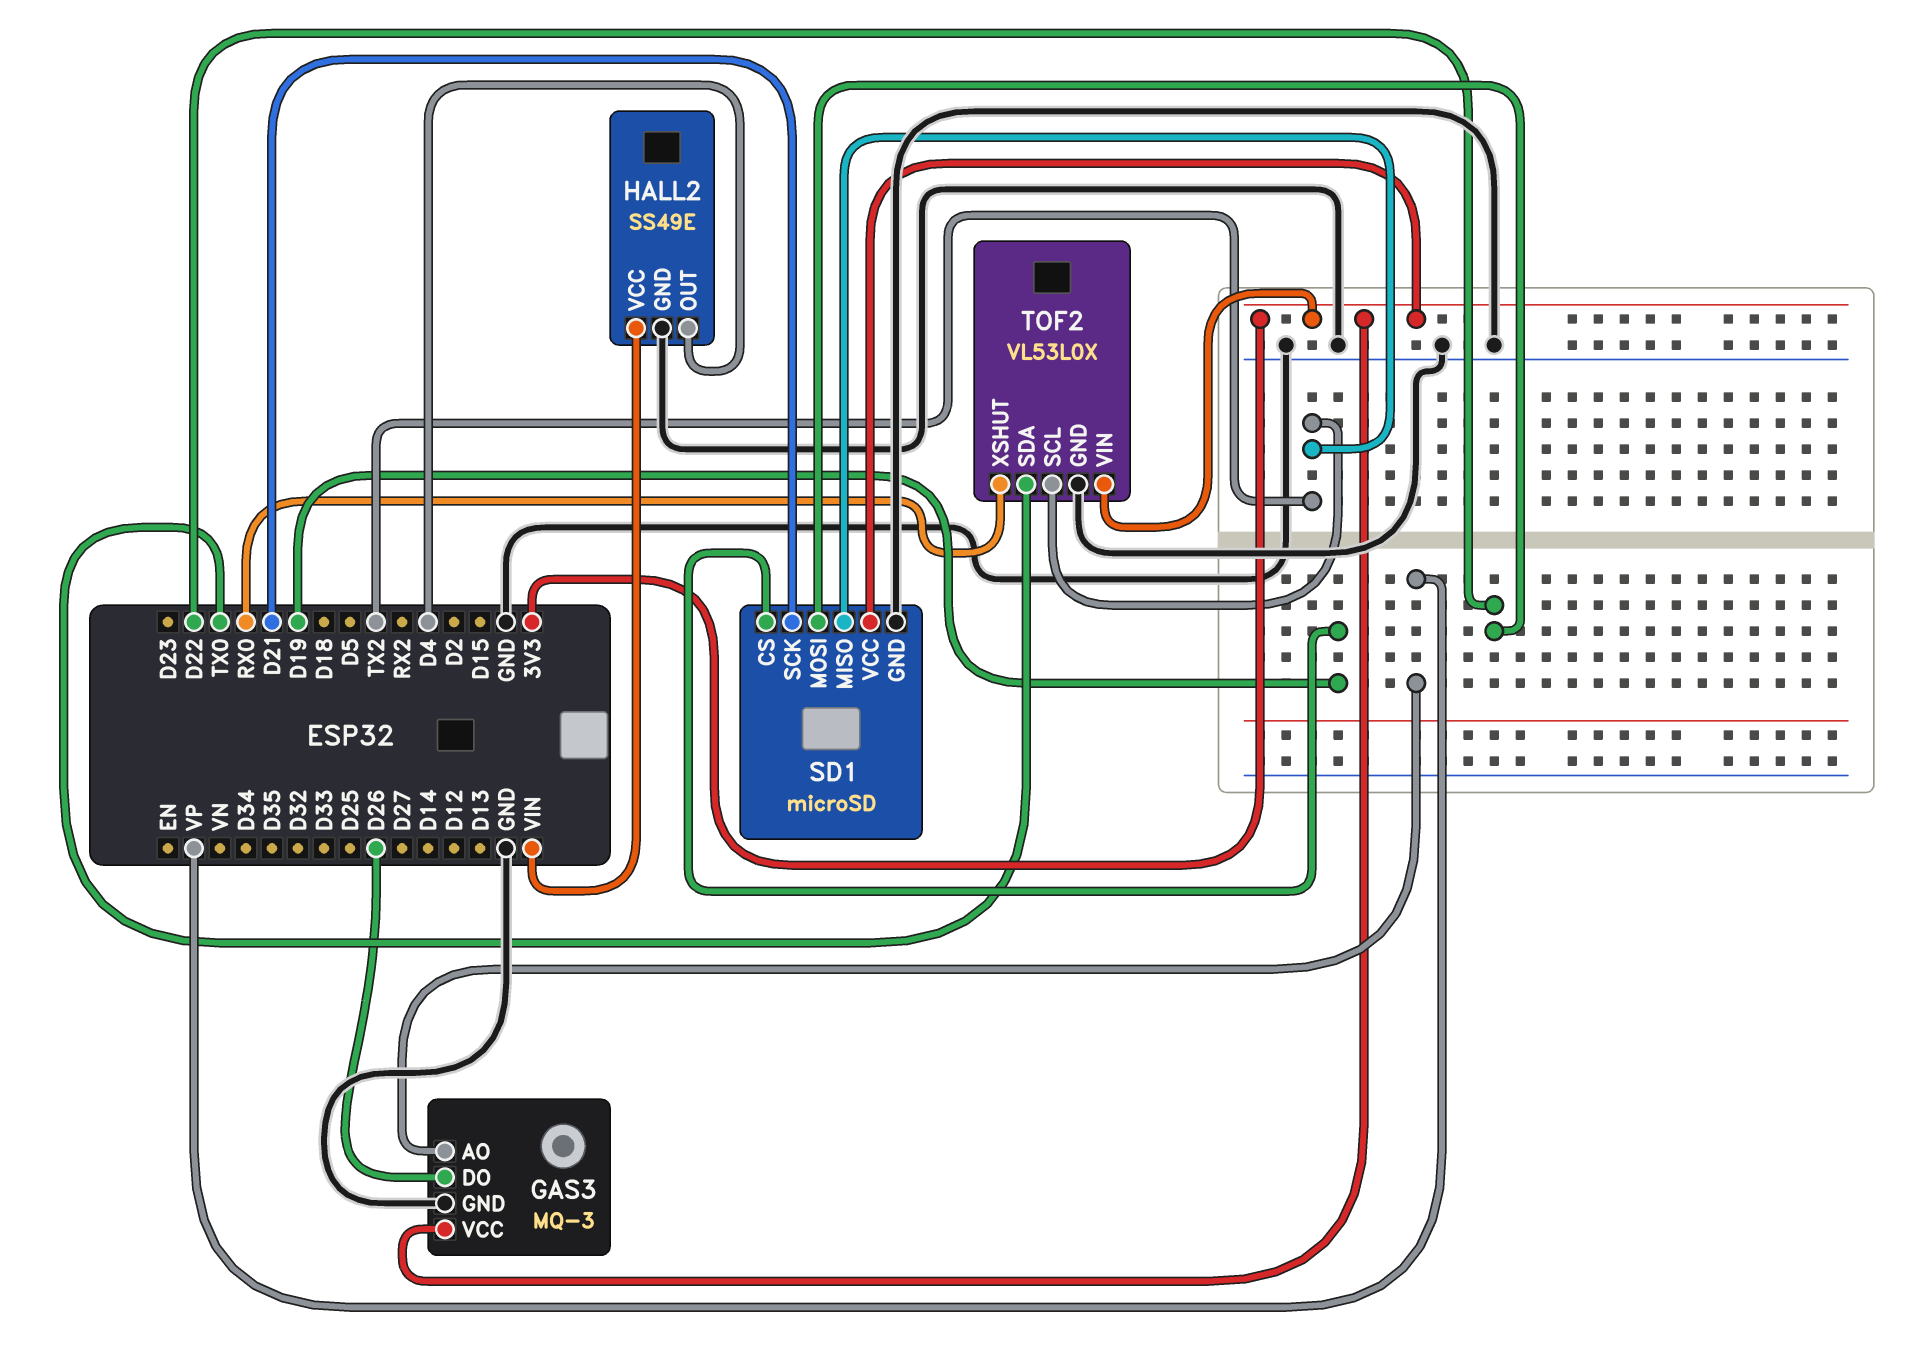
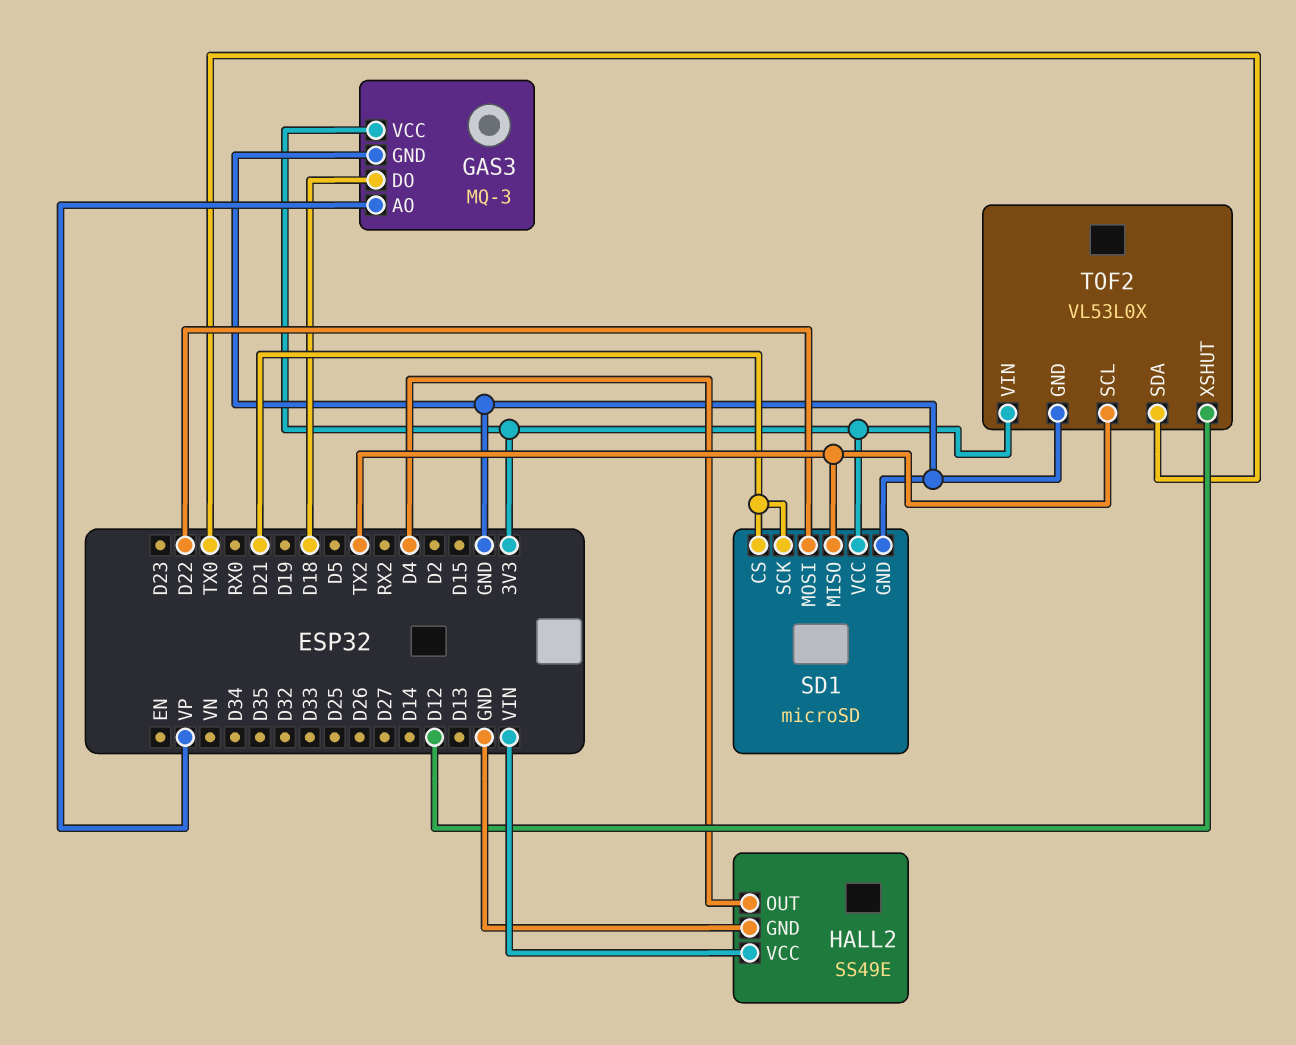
GAS3 pin DO: D26 -> D18
SD1 pin CS: D19 -> D21
TOF2 pin XSHUT: RX0 -> D12

